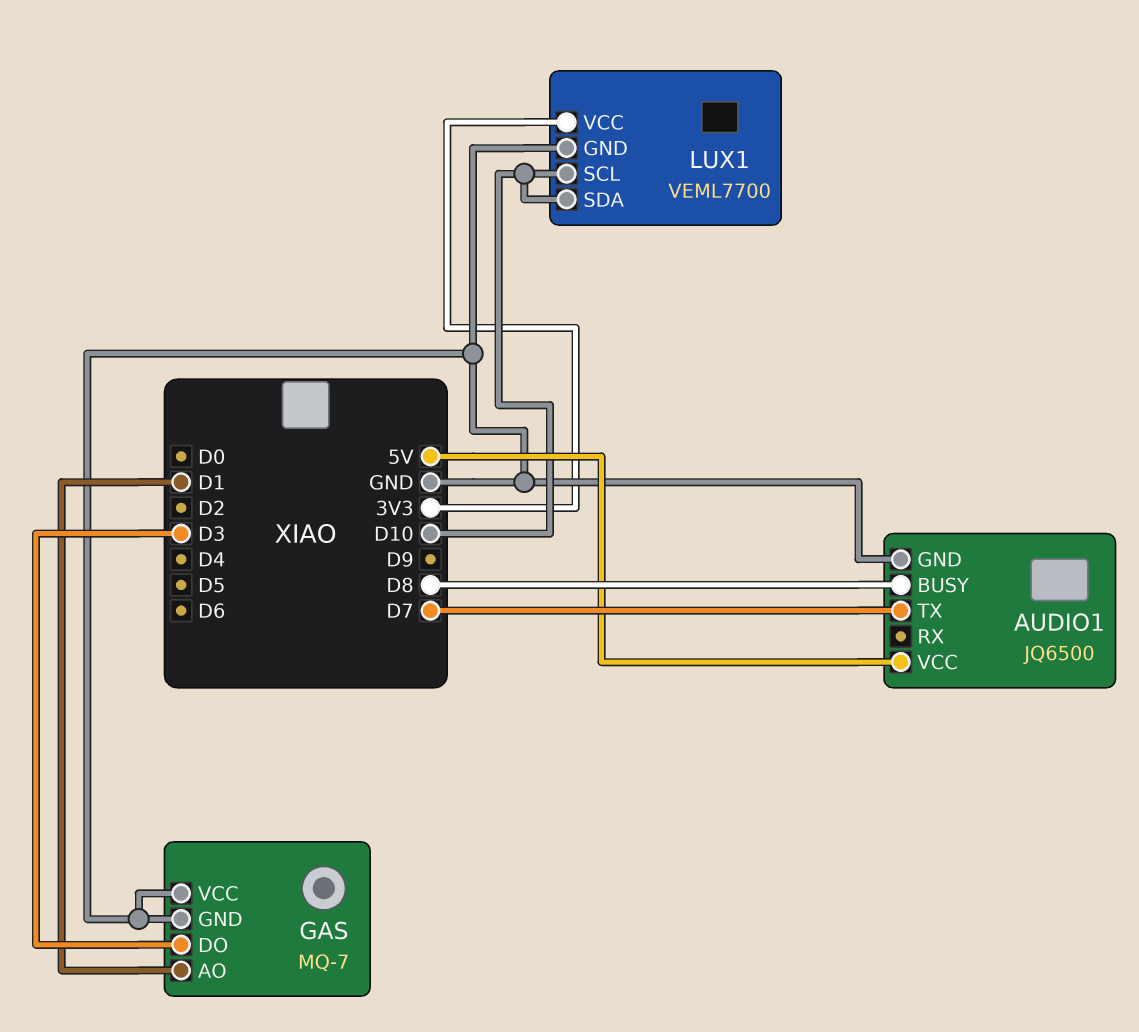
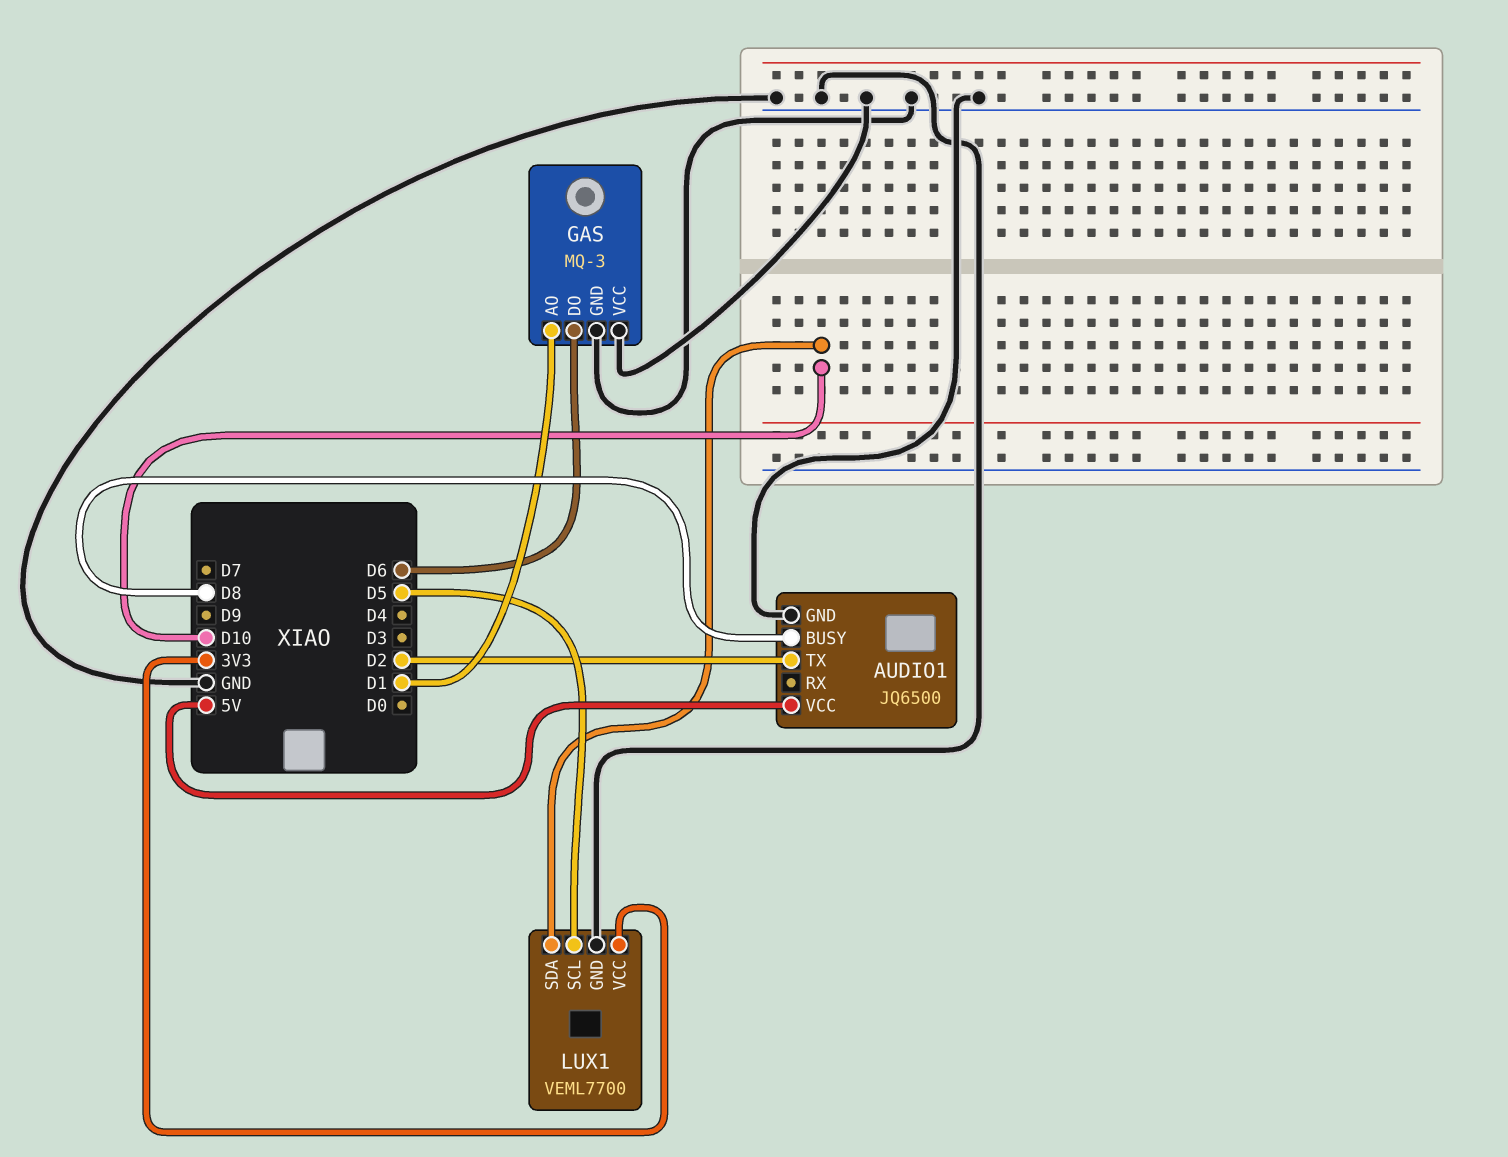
AUDIO1 pin TX: D7 -> D2
GAS: MQ-7 -> MQ-3
GAS pin DO: D3 -> D6
LUX1 pin SCL: D10 -> D5

